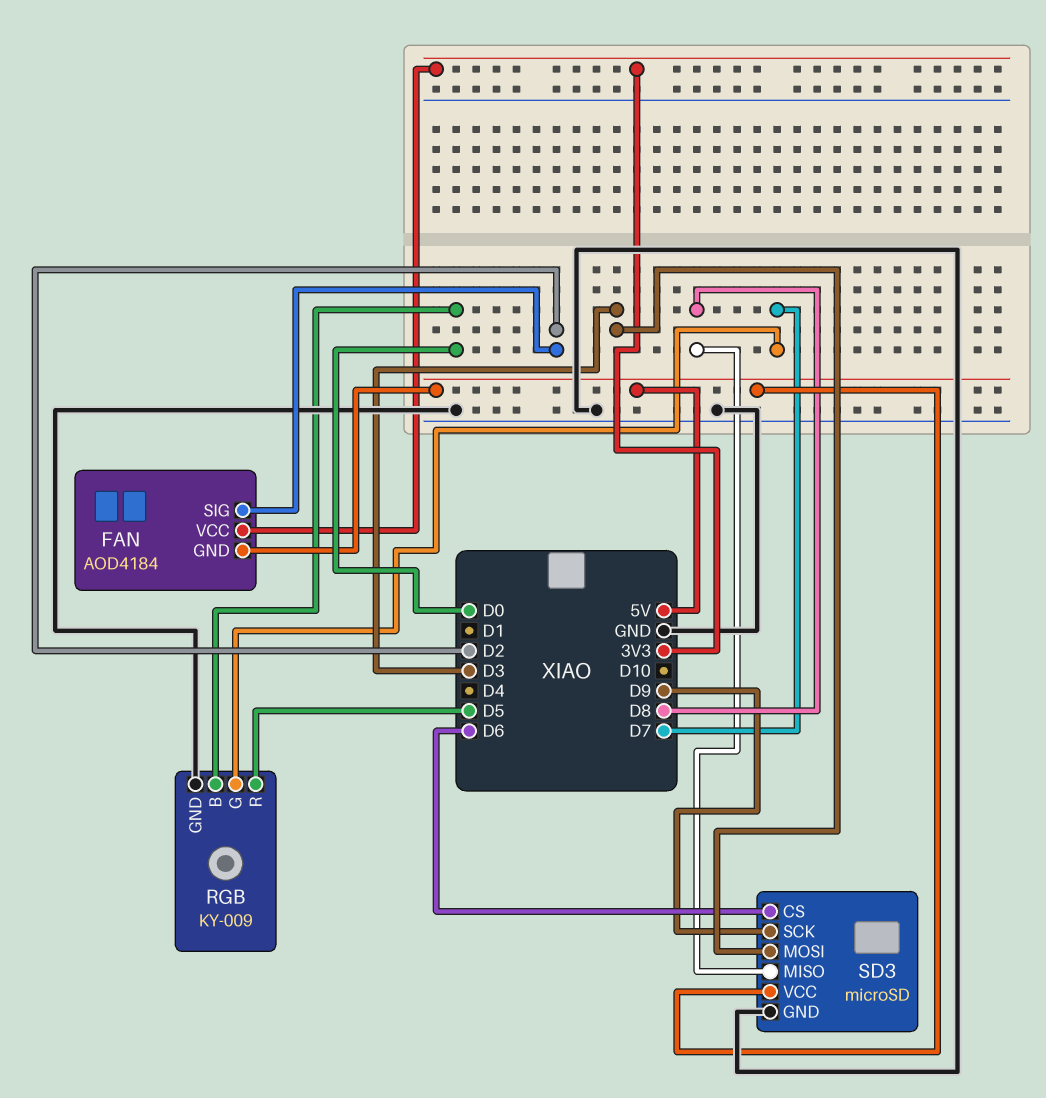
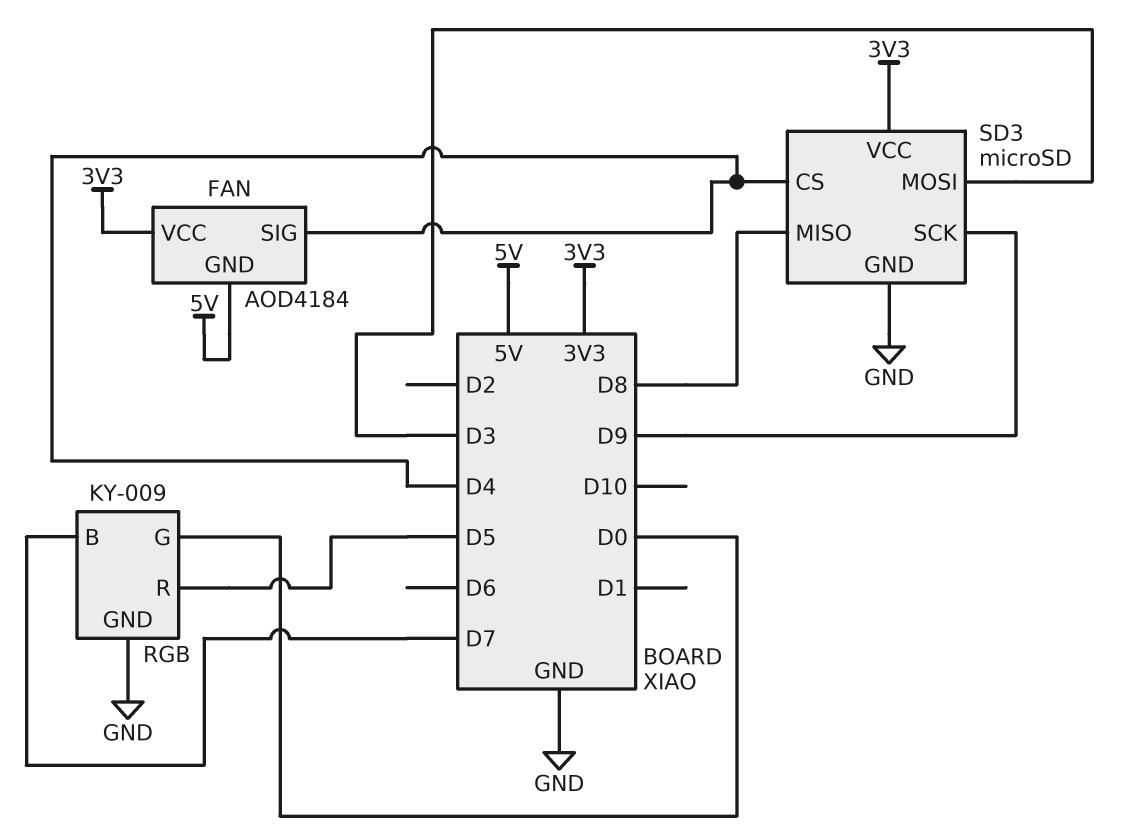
FAN pin SIG: D2 -> D4
RGB pin B: D0 -> D7
RGB pin G: D7 -> D0
SD3 pin CS: D6 -> D4
SD3 pin VCC: 5V -> 3V3

